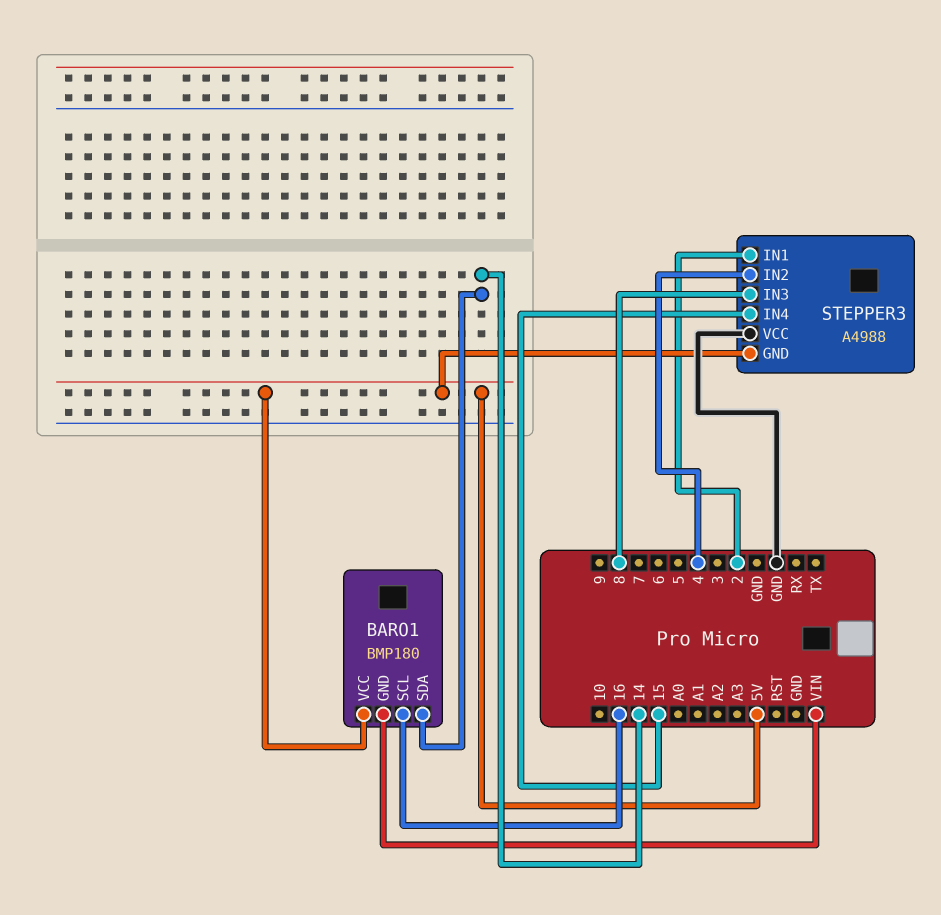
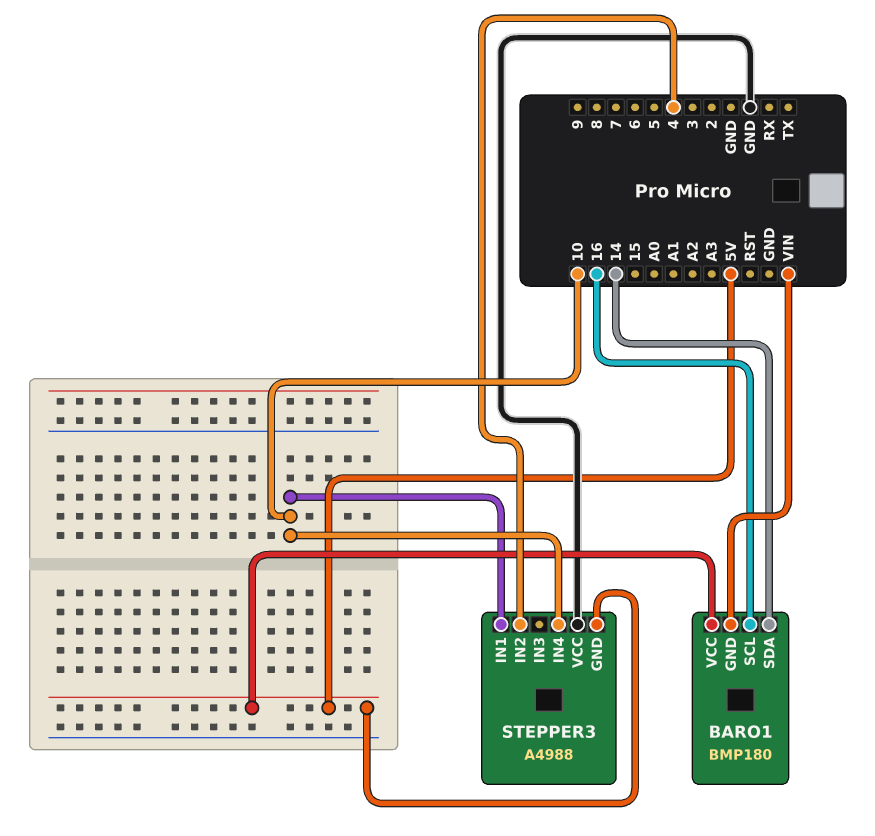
STEPPER3 pin IN1: 2 -> 10
STEPPER3 pin IN3: 8 -> none
STEPPER3 pin IN4: 15 -> 10

